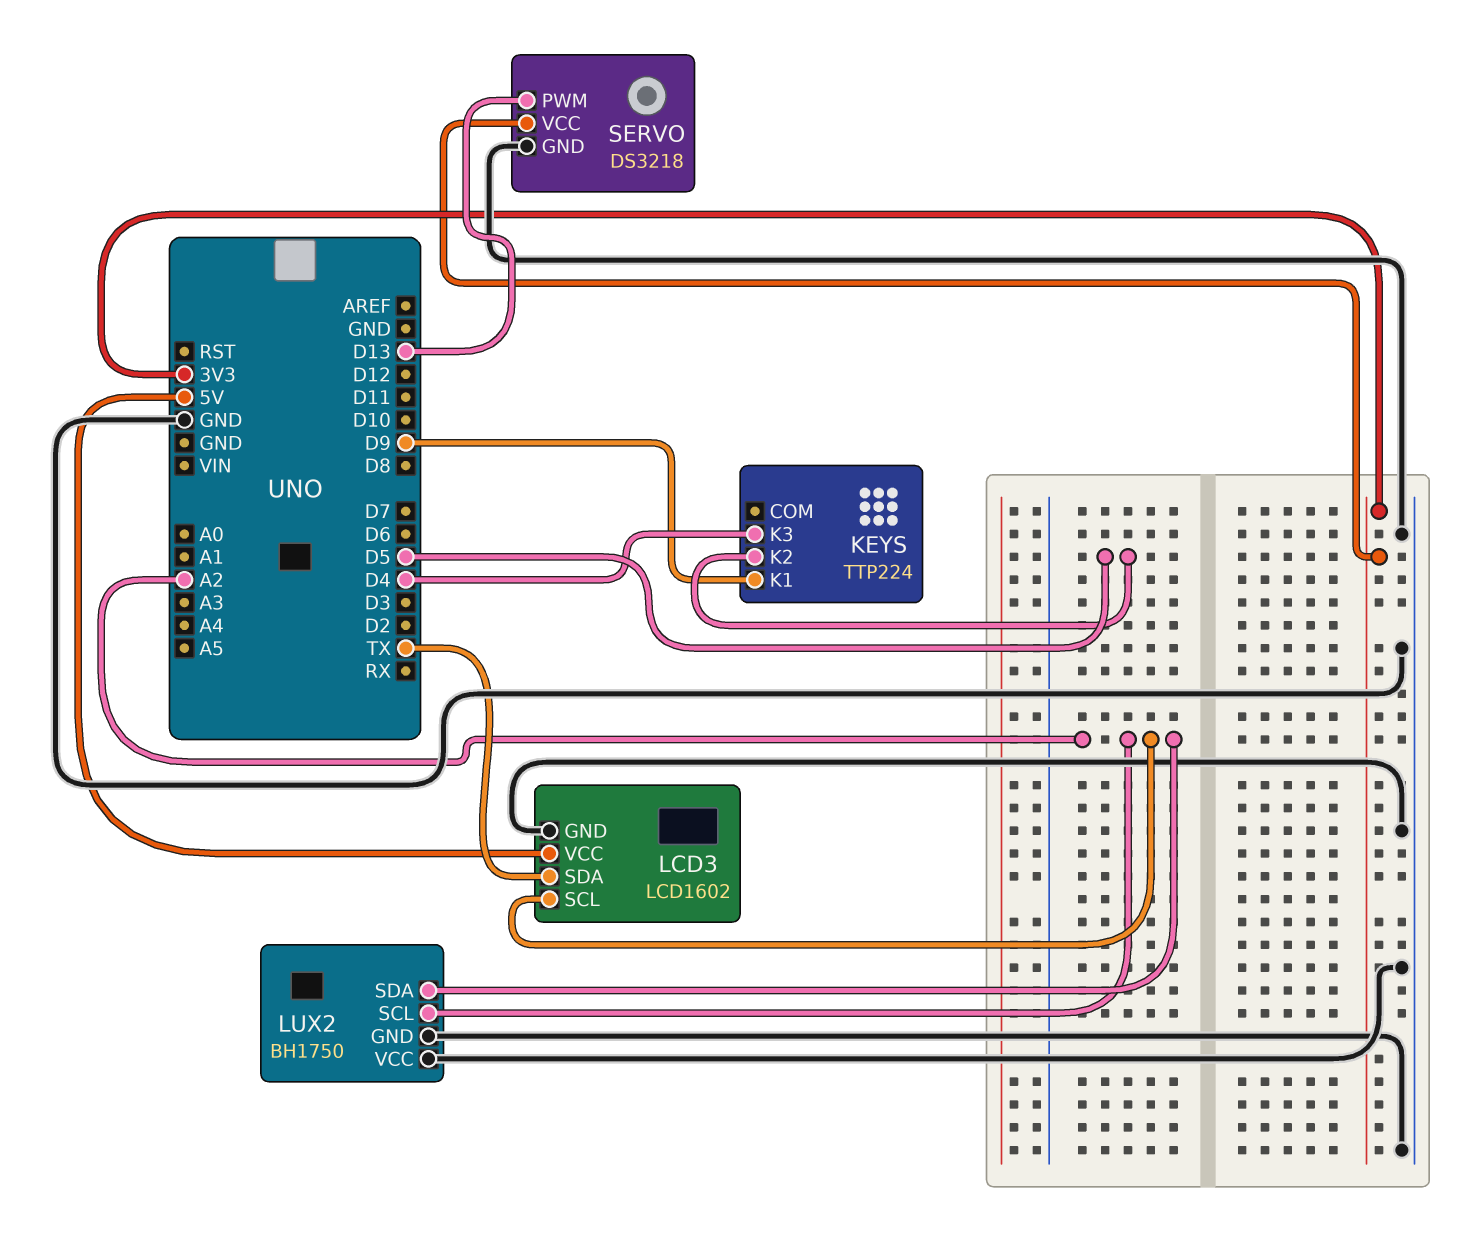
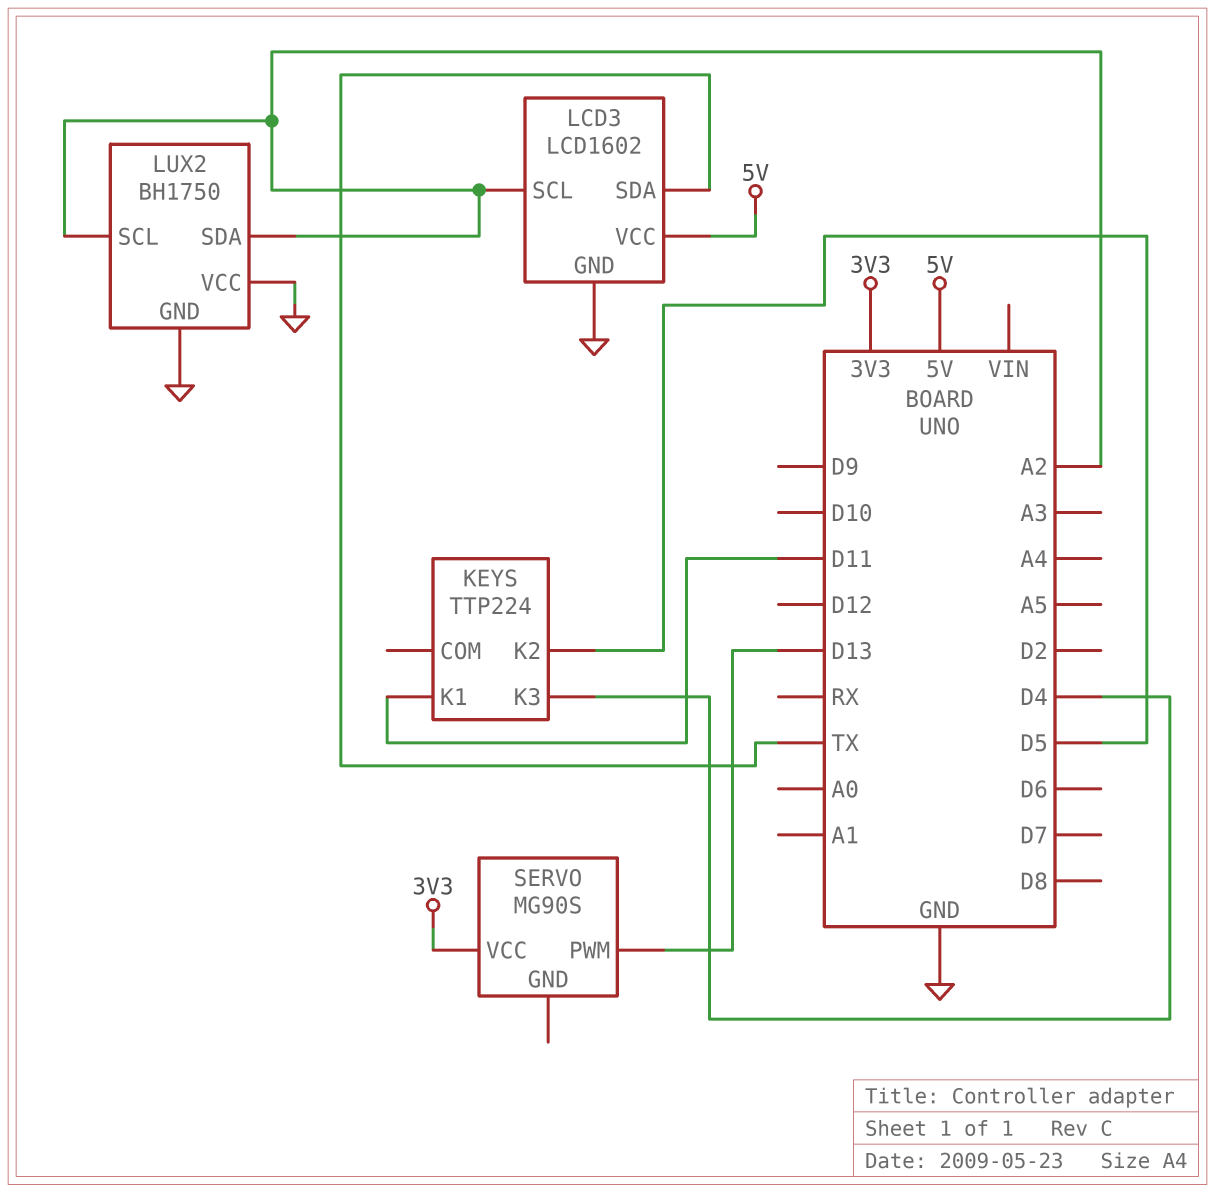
KEYS pin K1: D9 -> D11
SERVO: DS3218 -> MG90S
SERVO pin GND: GND -> none

